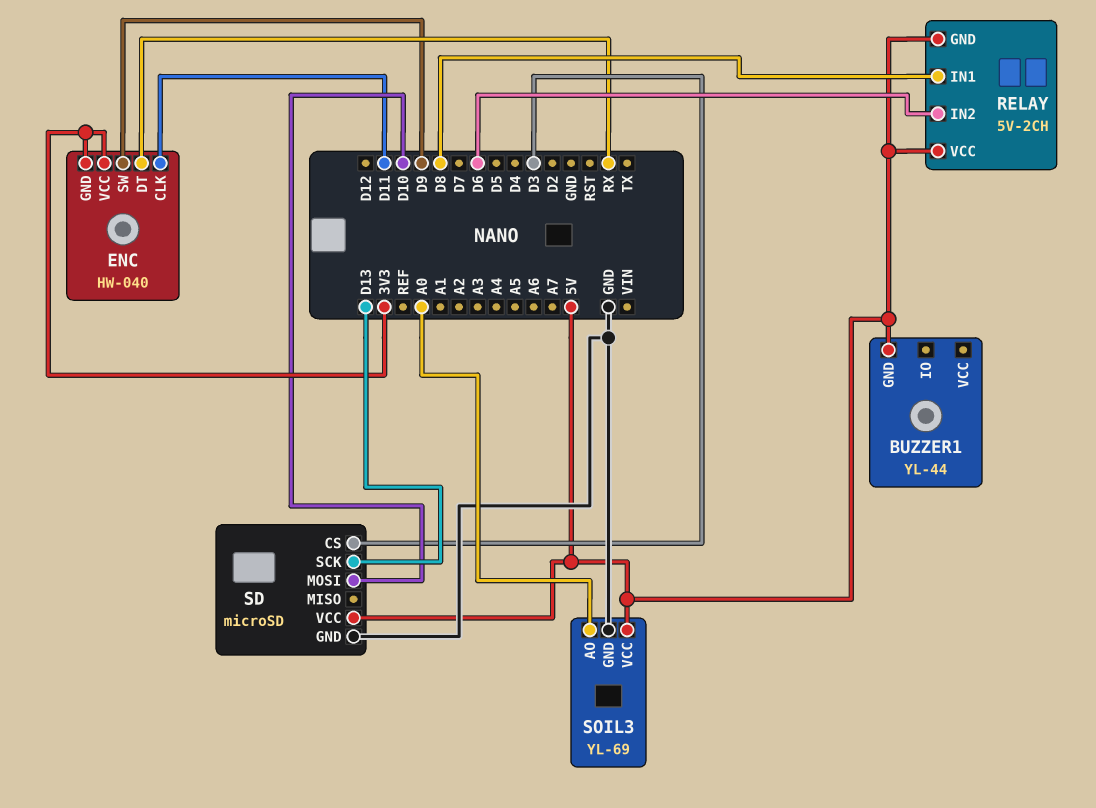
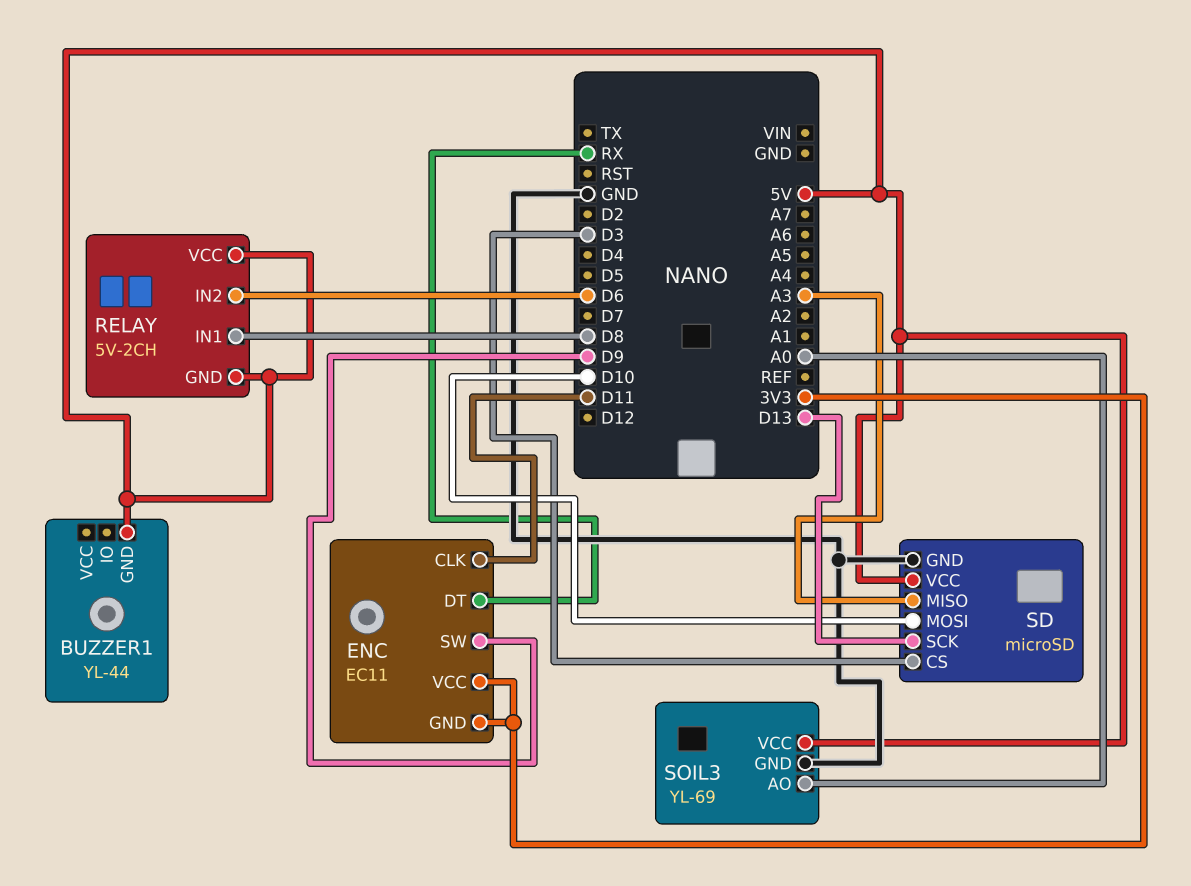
ENC: HW-040 -> EC11
SD pin MISO: none -> A3

